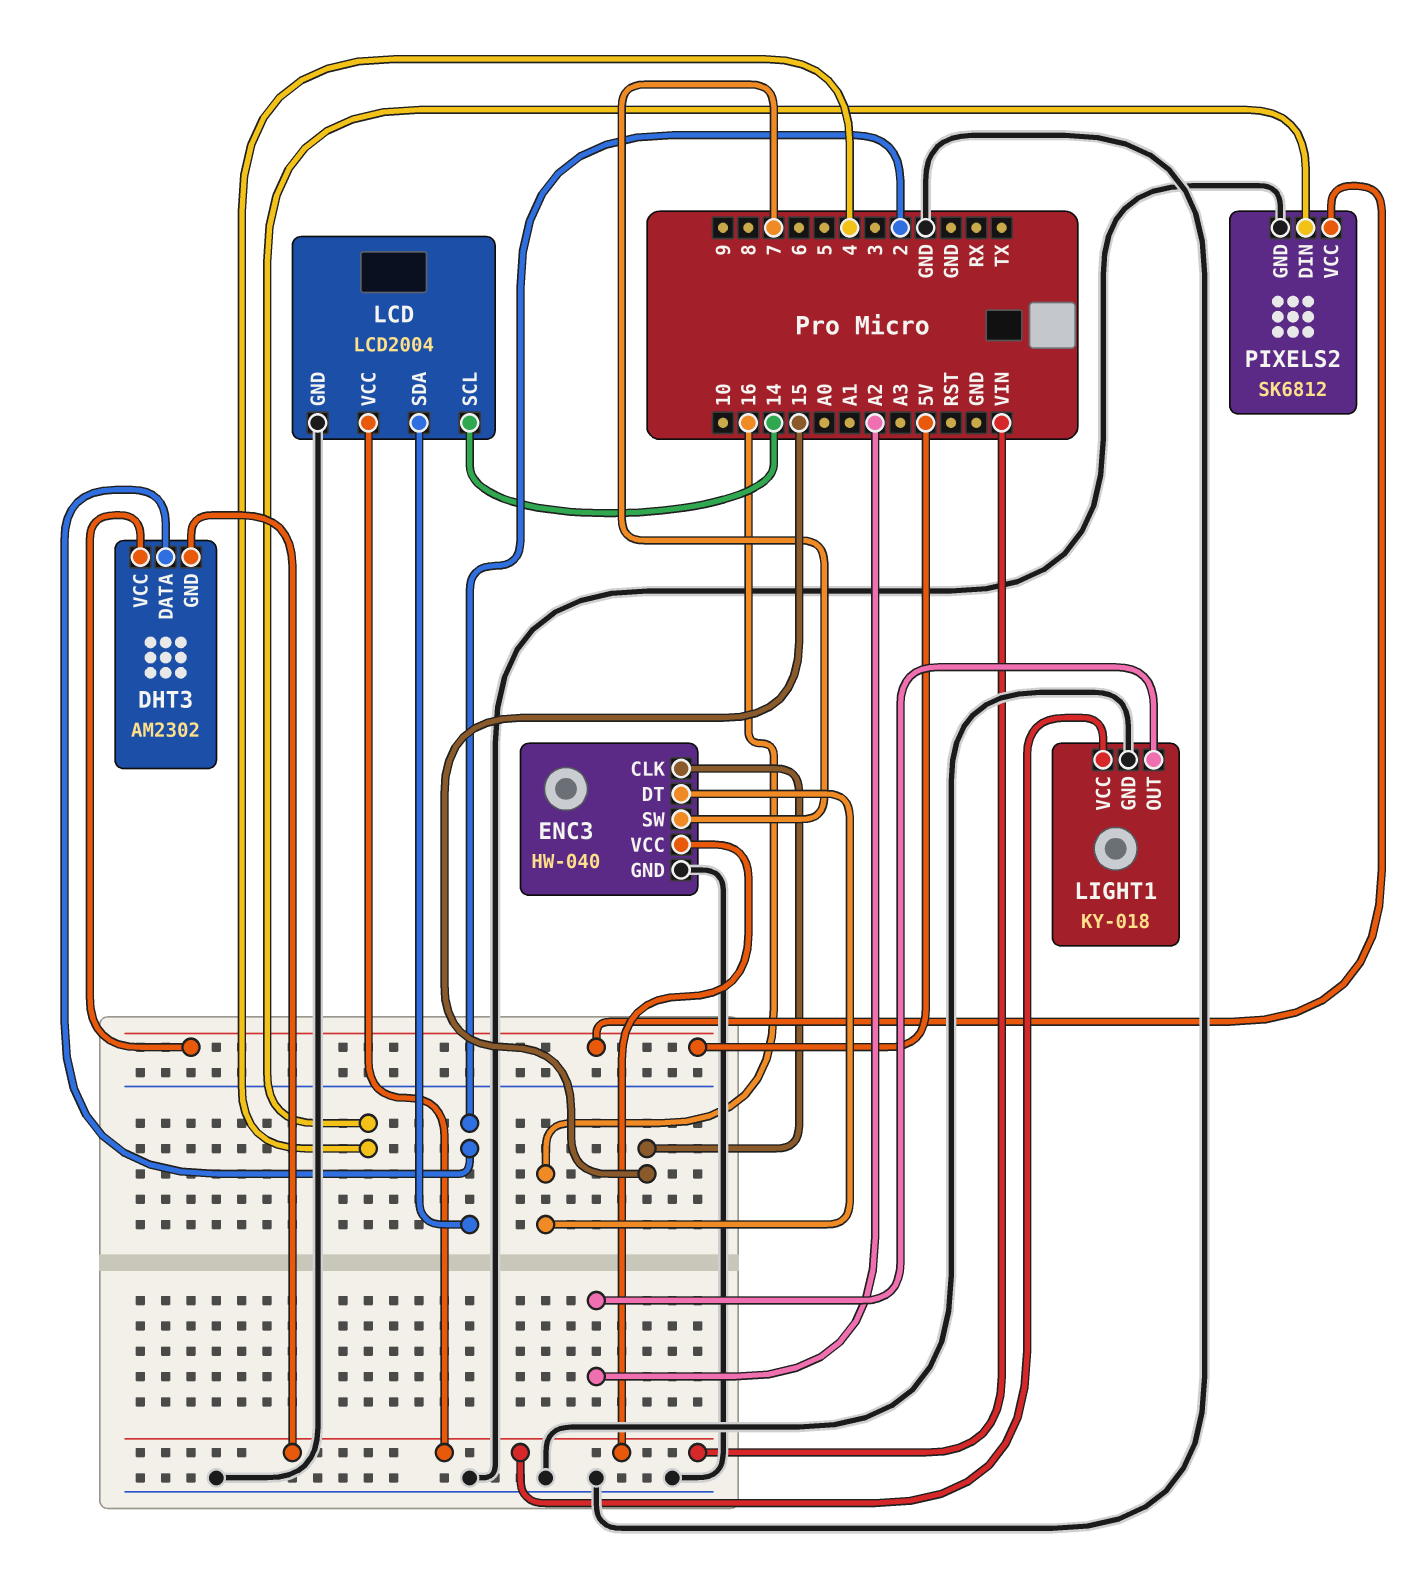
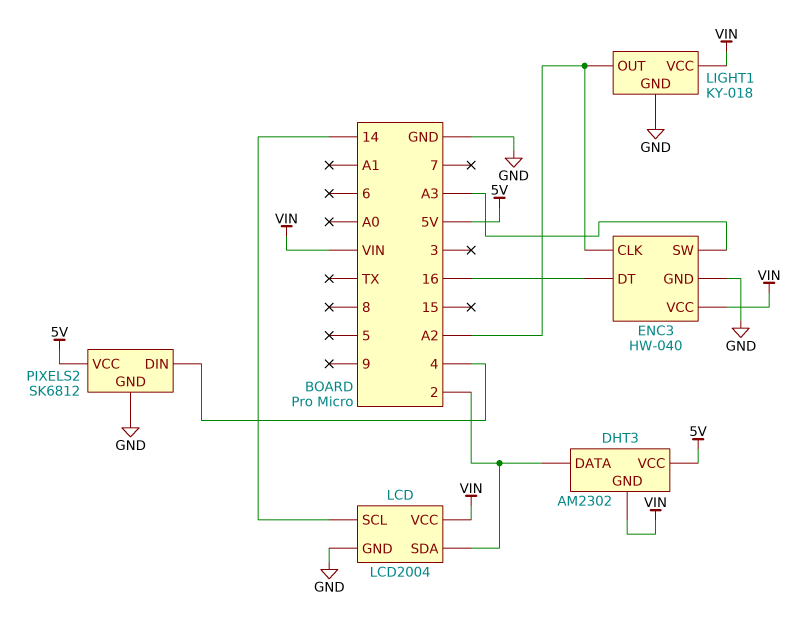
ENC3 pin CLK: 15 -> A2
ENC3 pin SW: 7 -> A3

